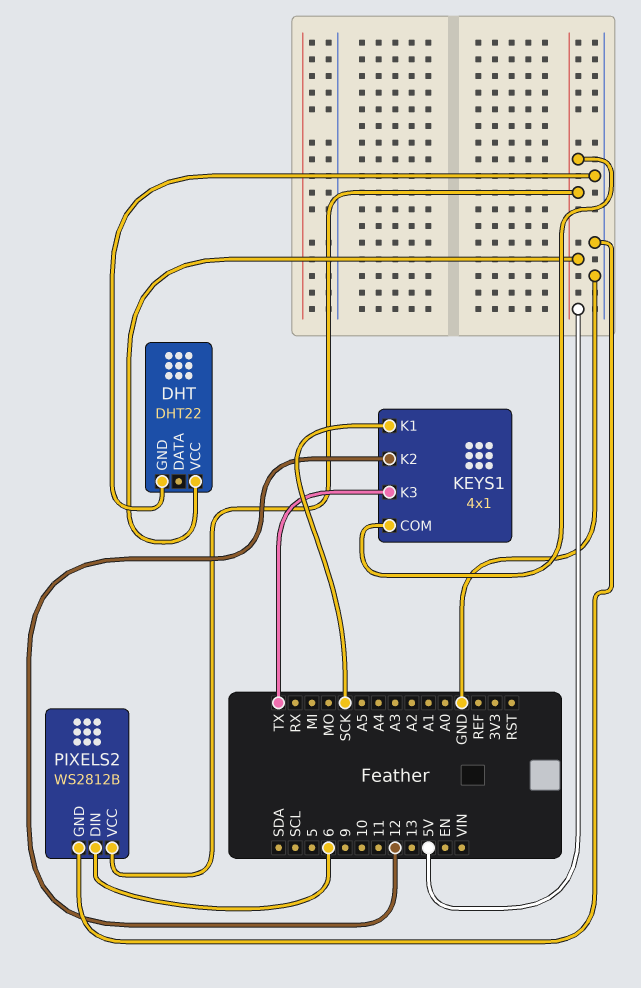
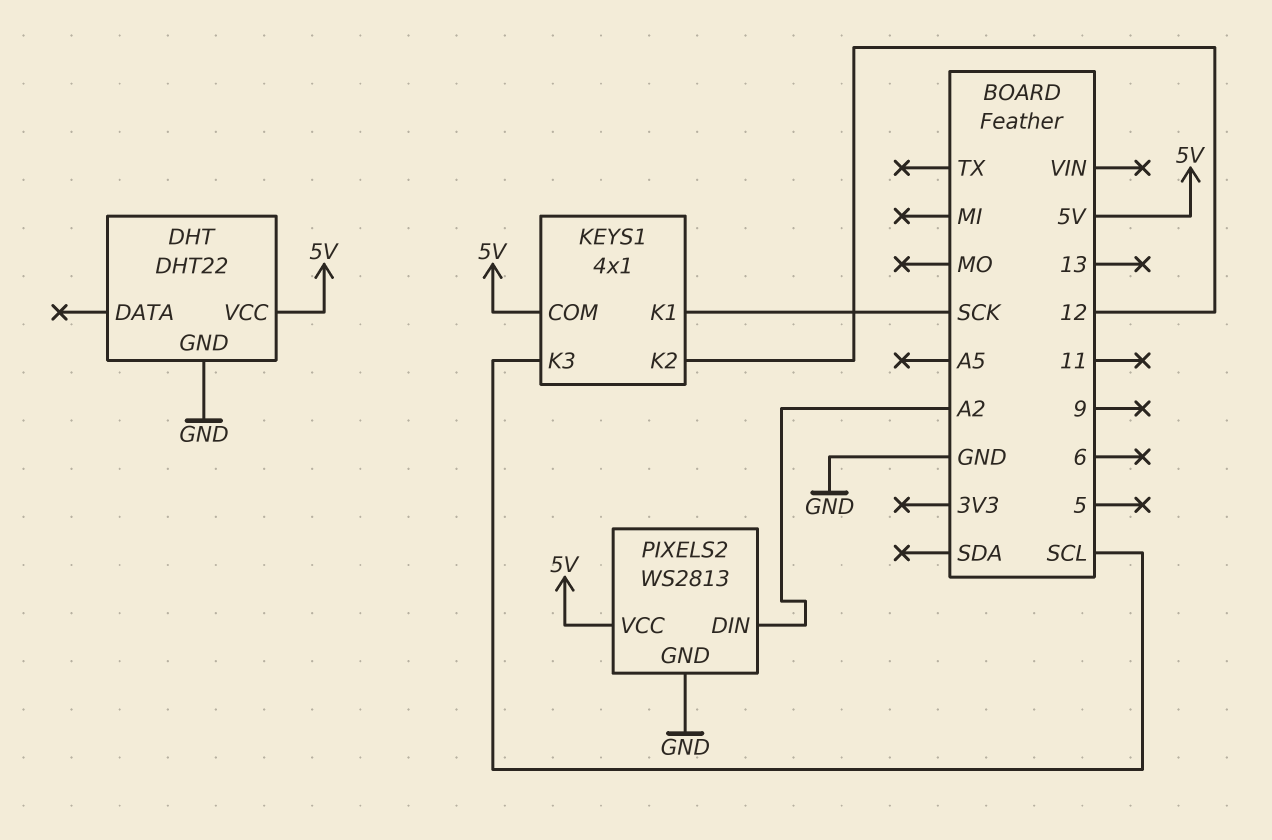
KEYS1 pin K3: TX -> SCL
PIXELS2: WS2812B -> WS2813
PIXELS2 pin DIN: 6 -> A2

